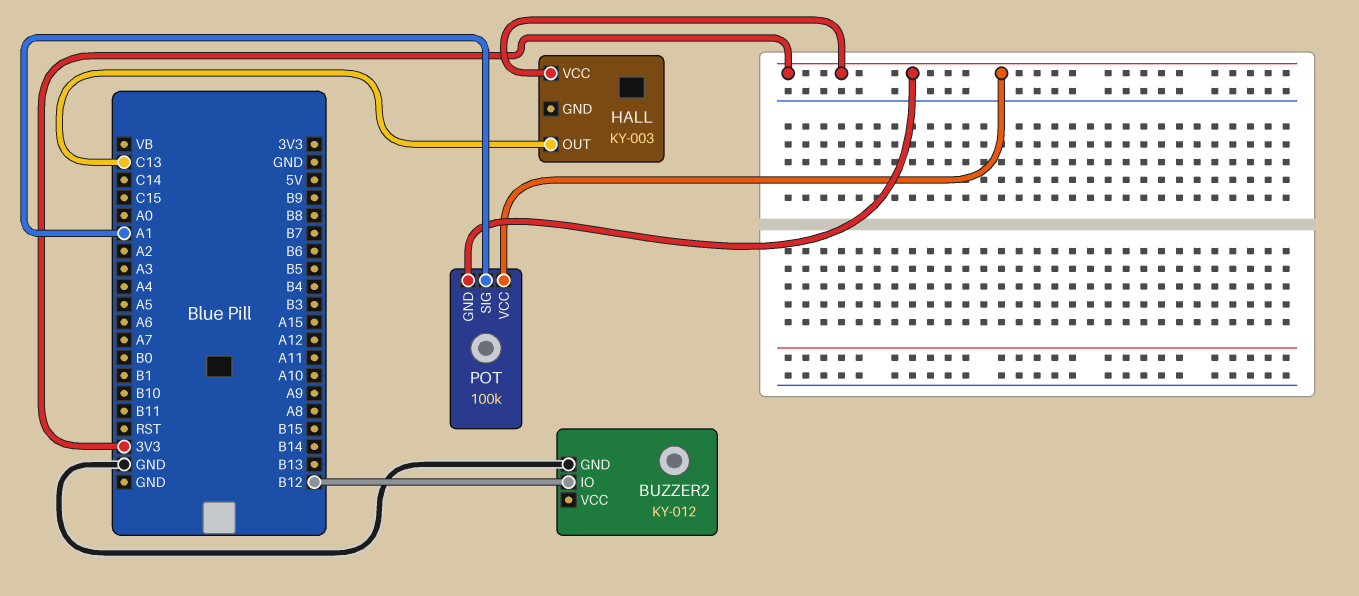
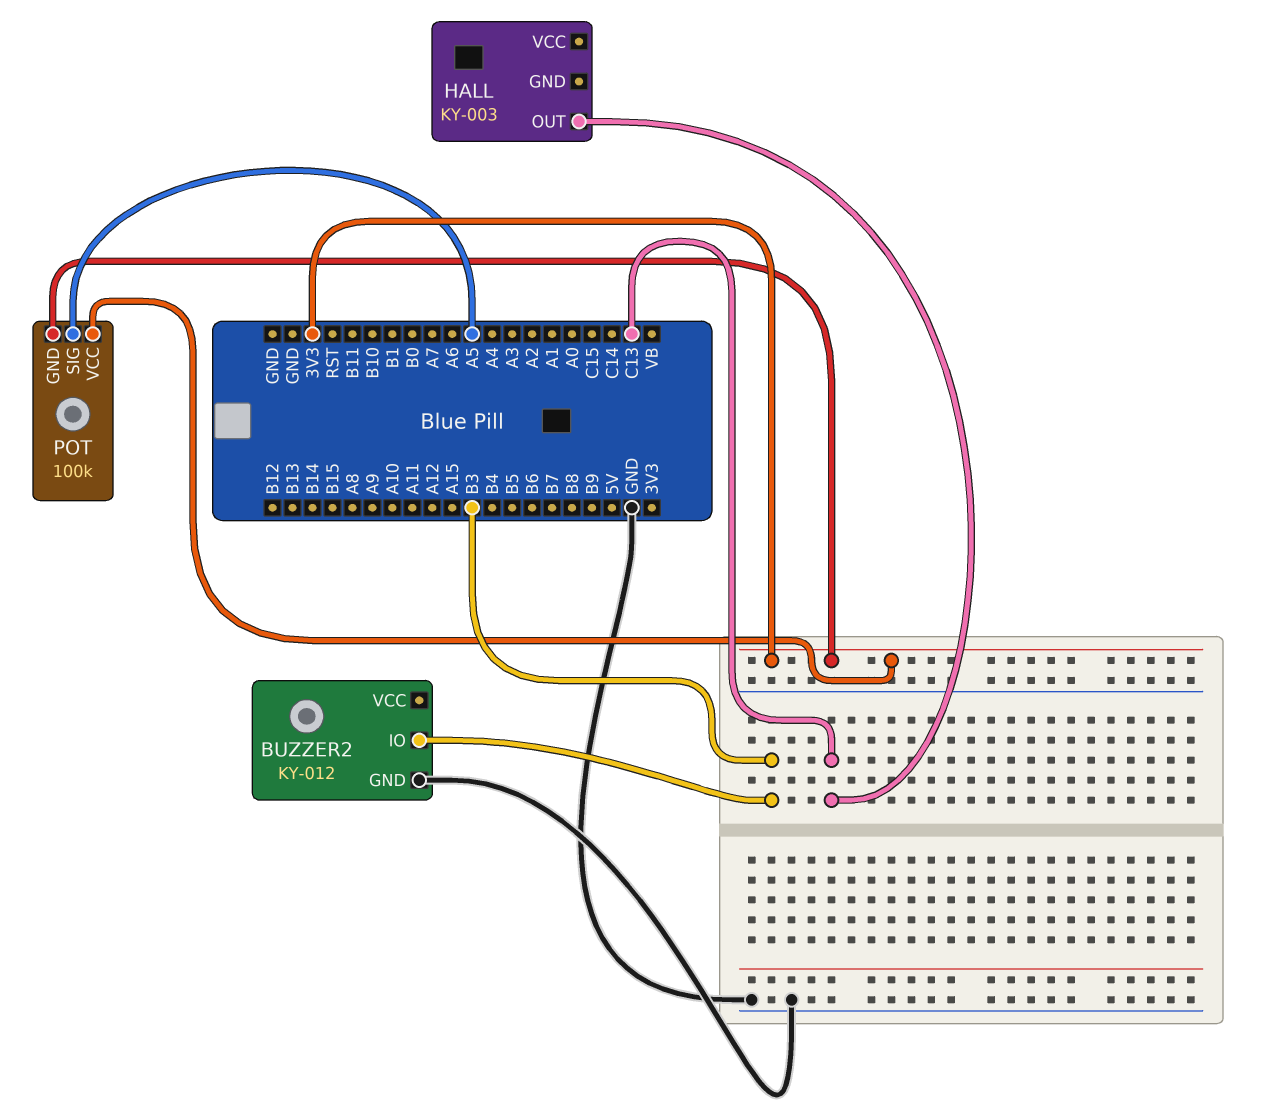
BUZZER2 pin IO: B12 -> B3
HALL pin VCC: 3V3 -> none
POT pin SIG: A1 -> A5

